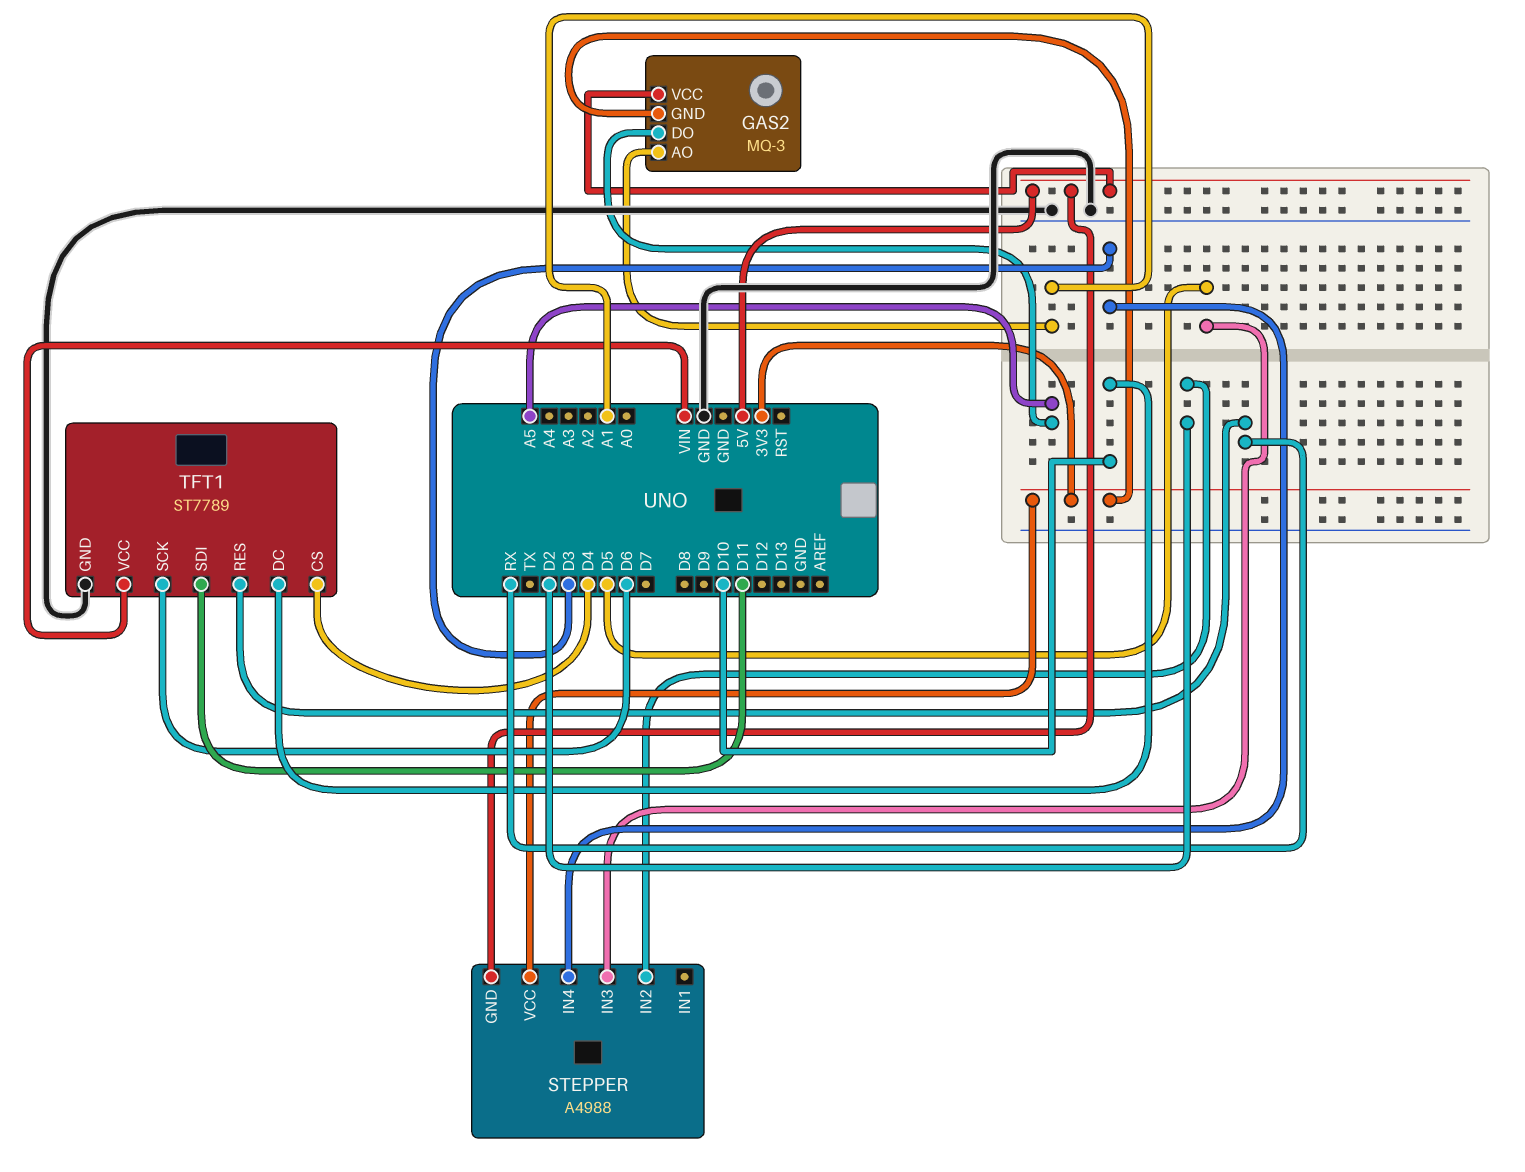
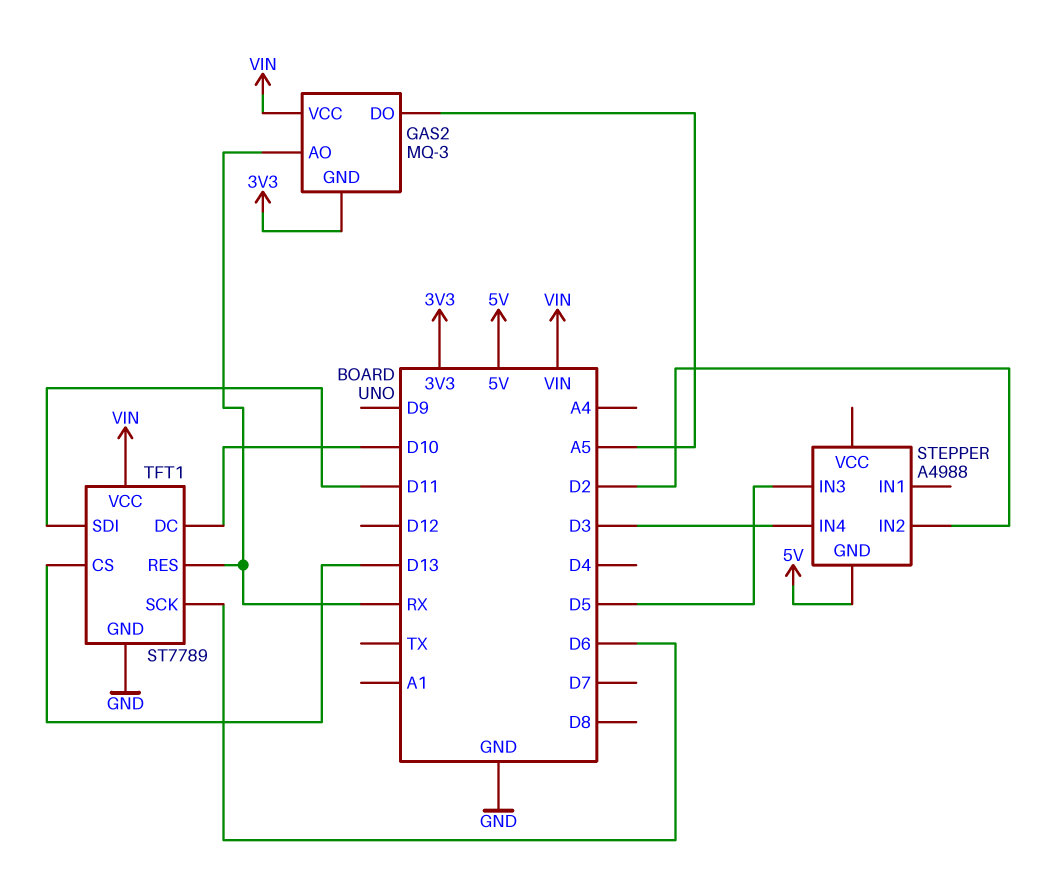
GAS2 pin AO: A1 -> RX
GAS2 pin VCC: 5V -> VIN
STEPPER pin VCC: 3V3 -> none
TFT1 pin CS: D4 -> D13

